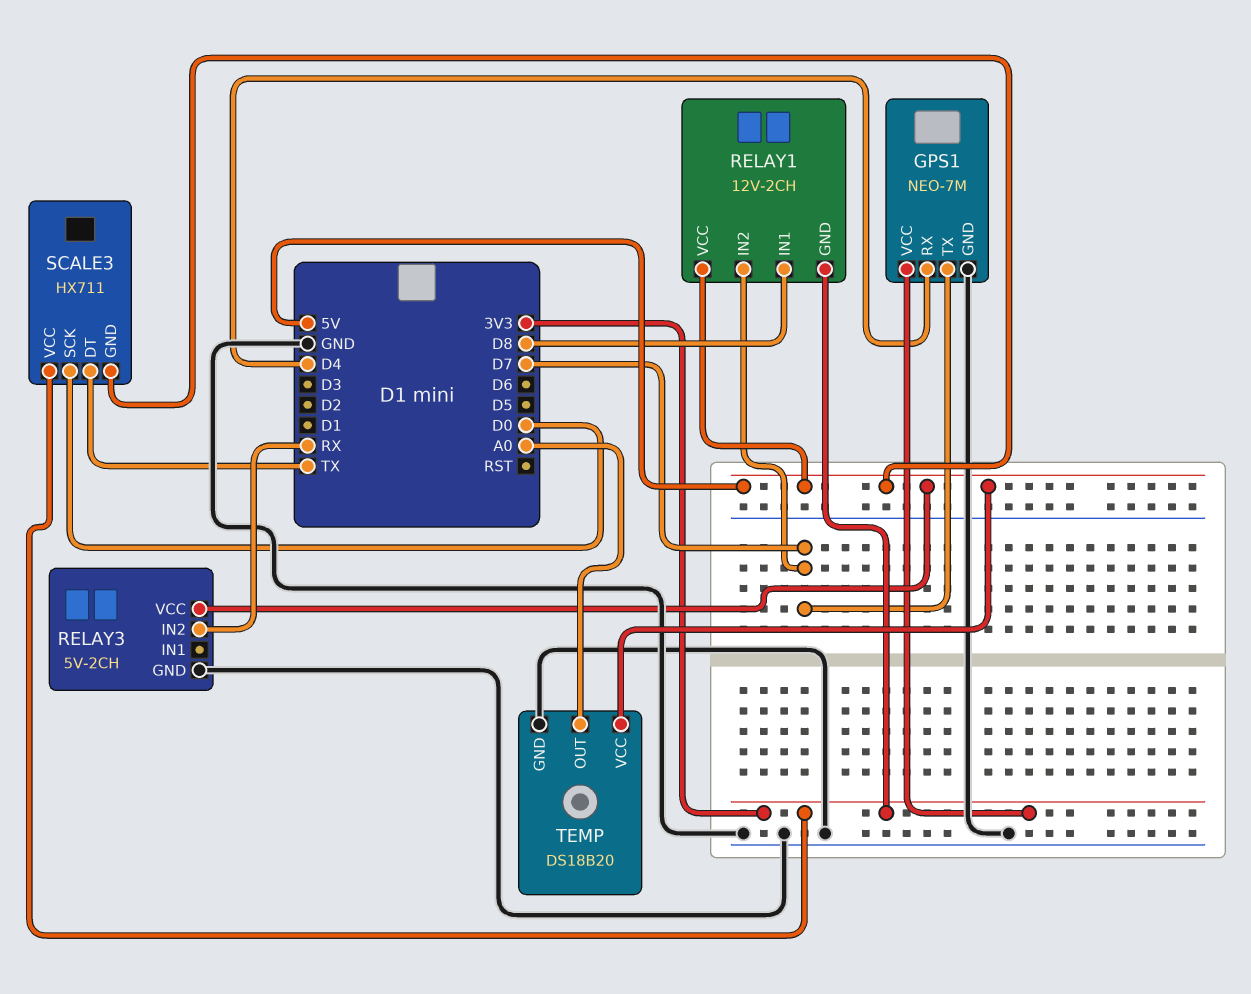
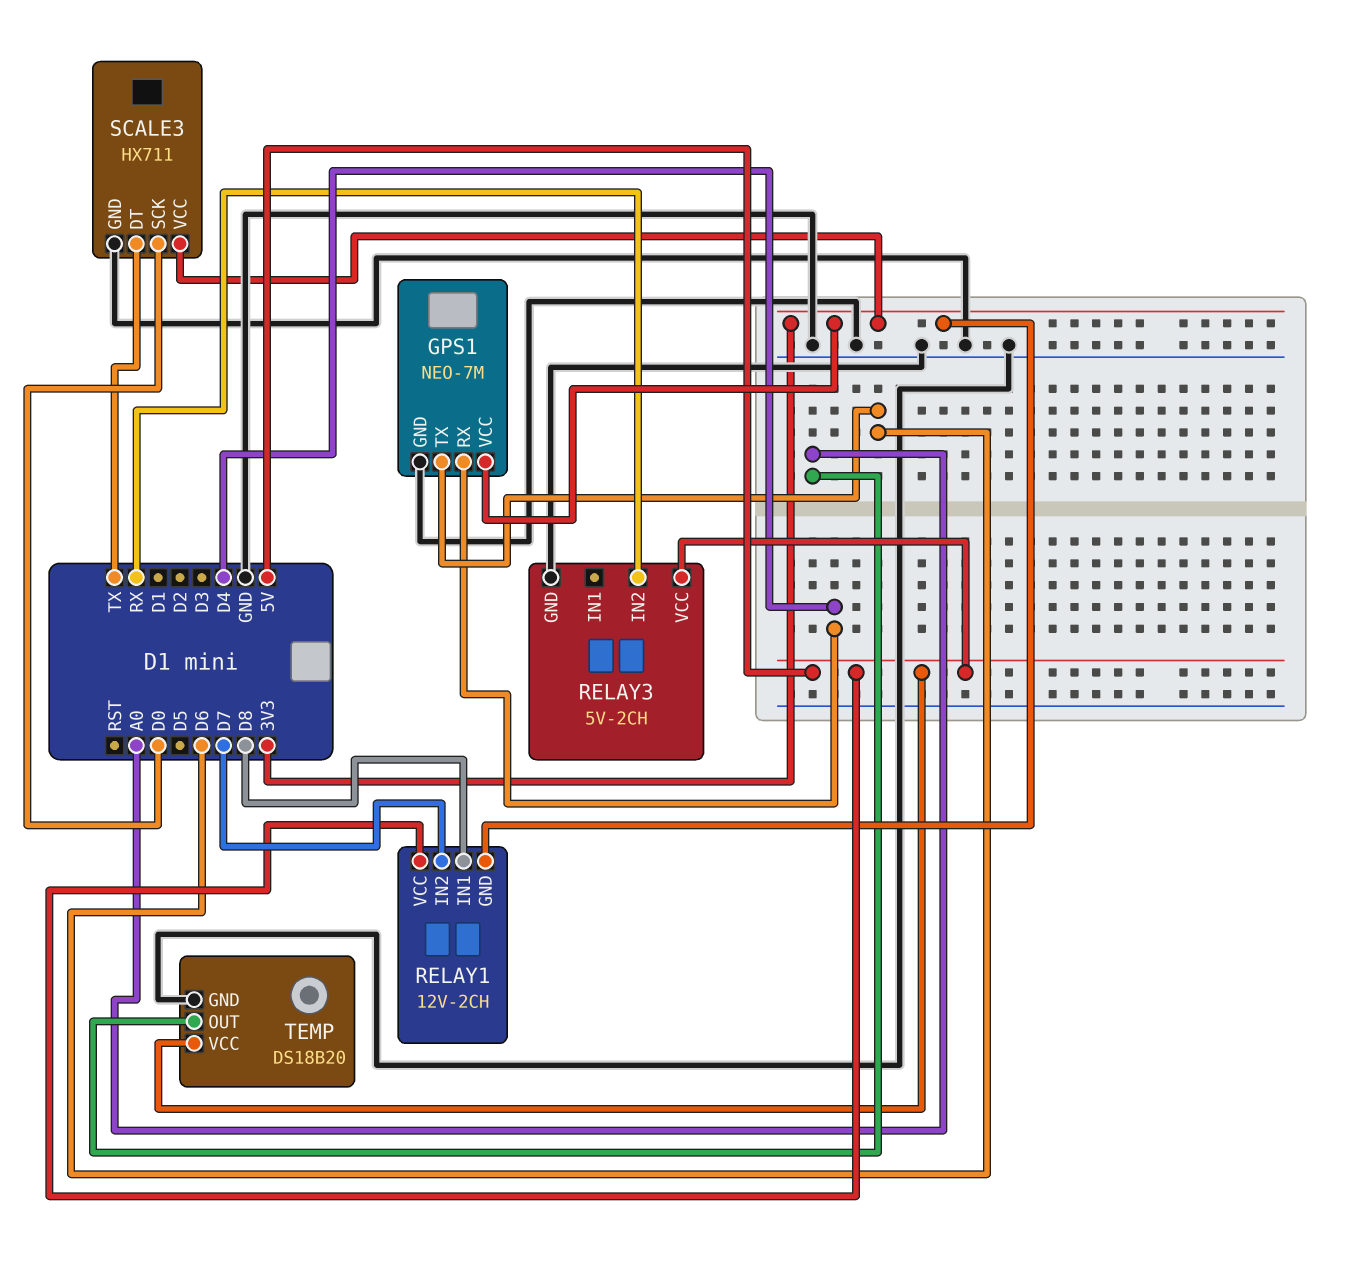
GPS1 pin TX: D7 -> D6
SCALE3 pin GND: 5V -> GND

